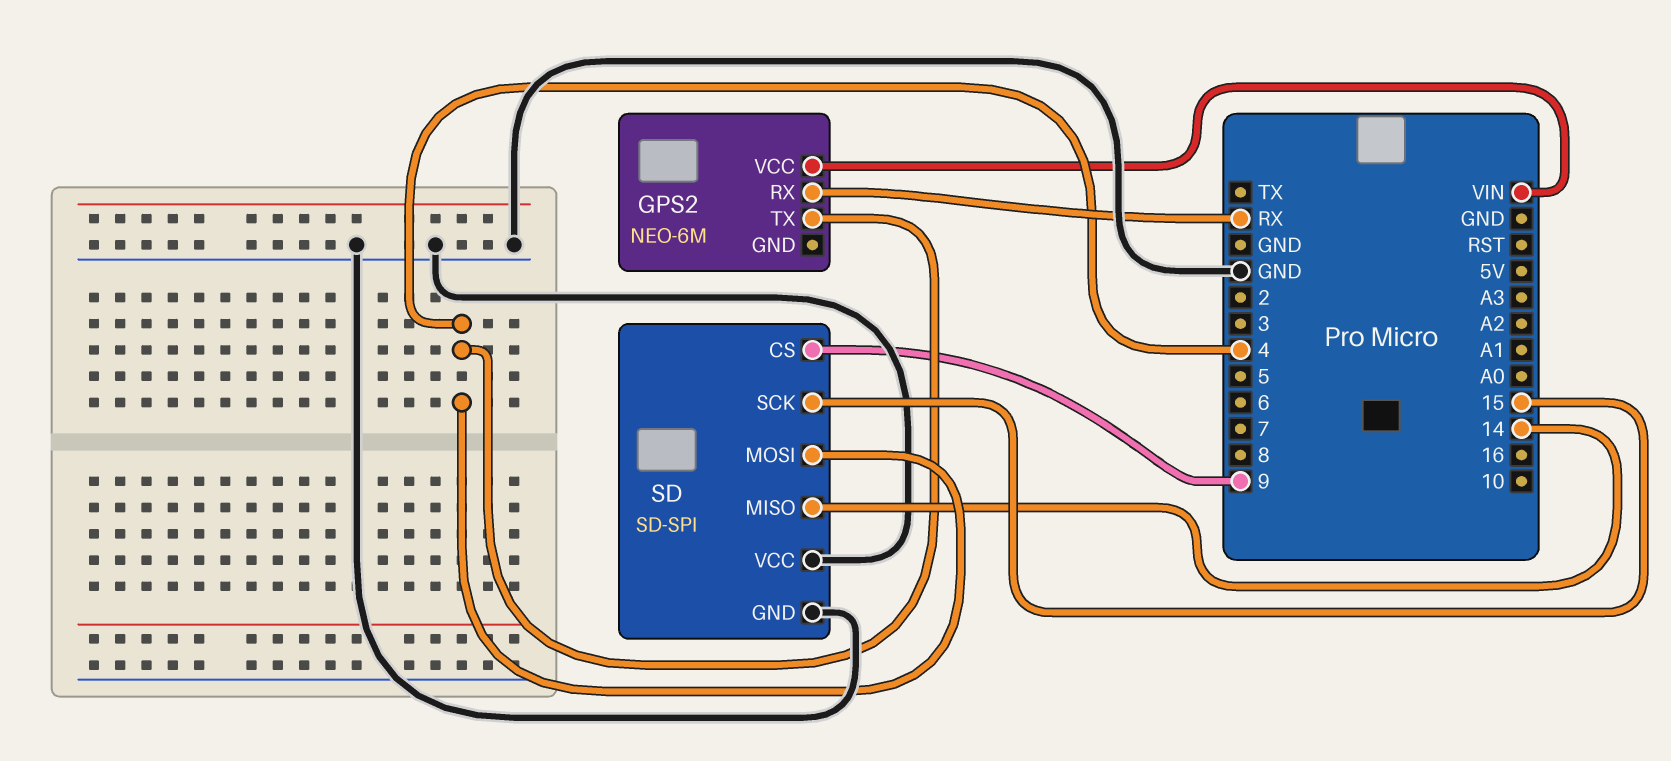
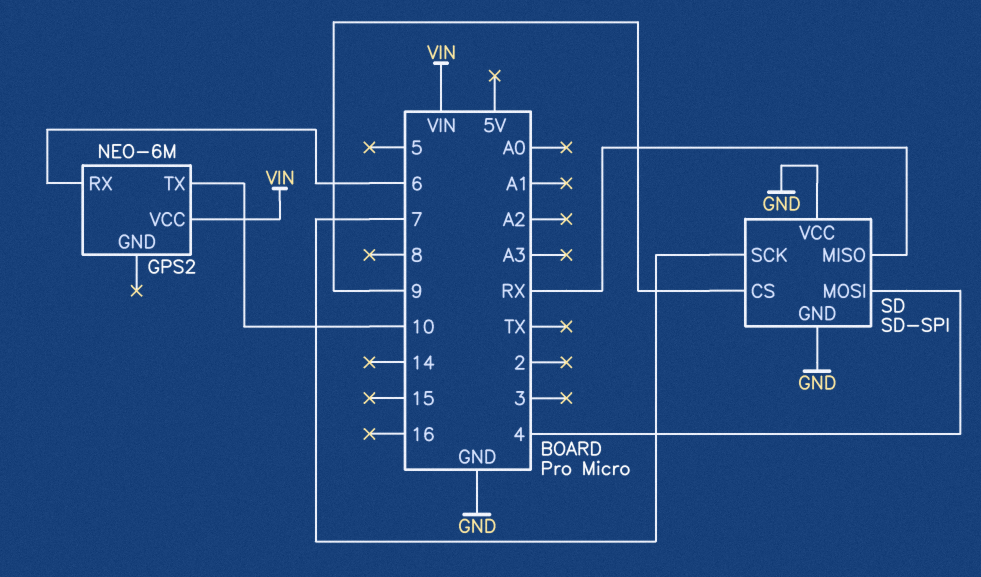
GPS2 pin RX: RX -> 6
GPS2 pin TX: 4 -> 10
SD pin MISO: 14 -> RX
SD pin SCK: 15 -> 7

